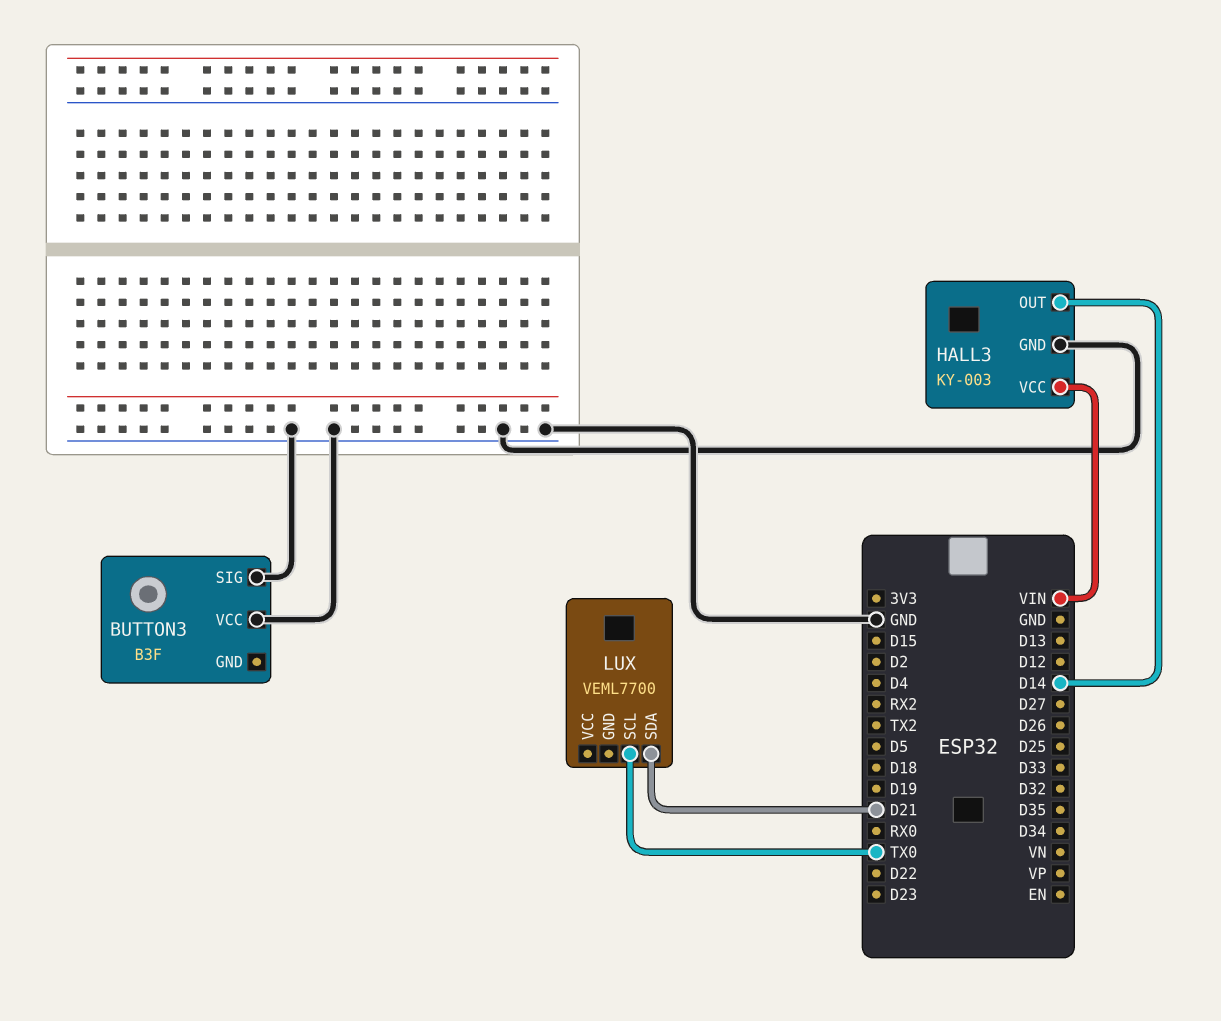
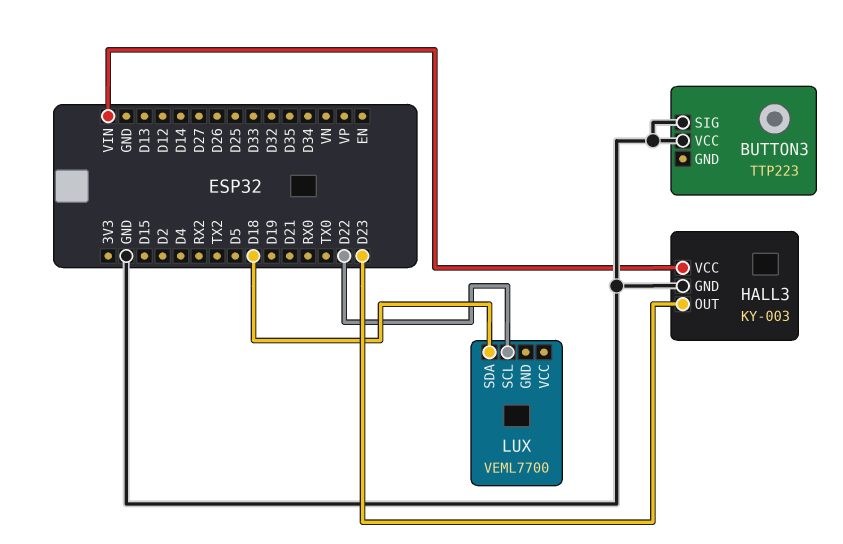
BUTTON3: B3F -> TTP223
HALL3 pin OUT: D14 -> D23
LUX pin SCL: TX0 -> D22
LUX pin SDA: D21 -> D18

